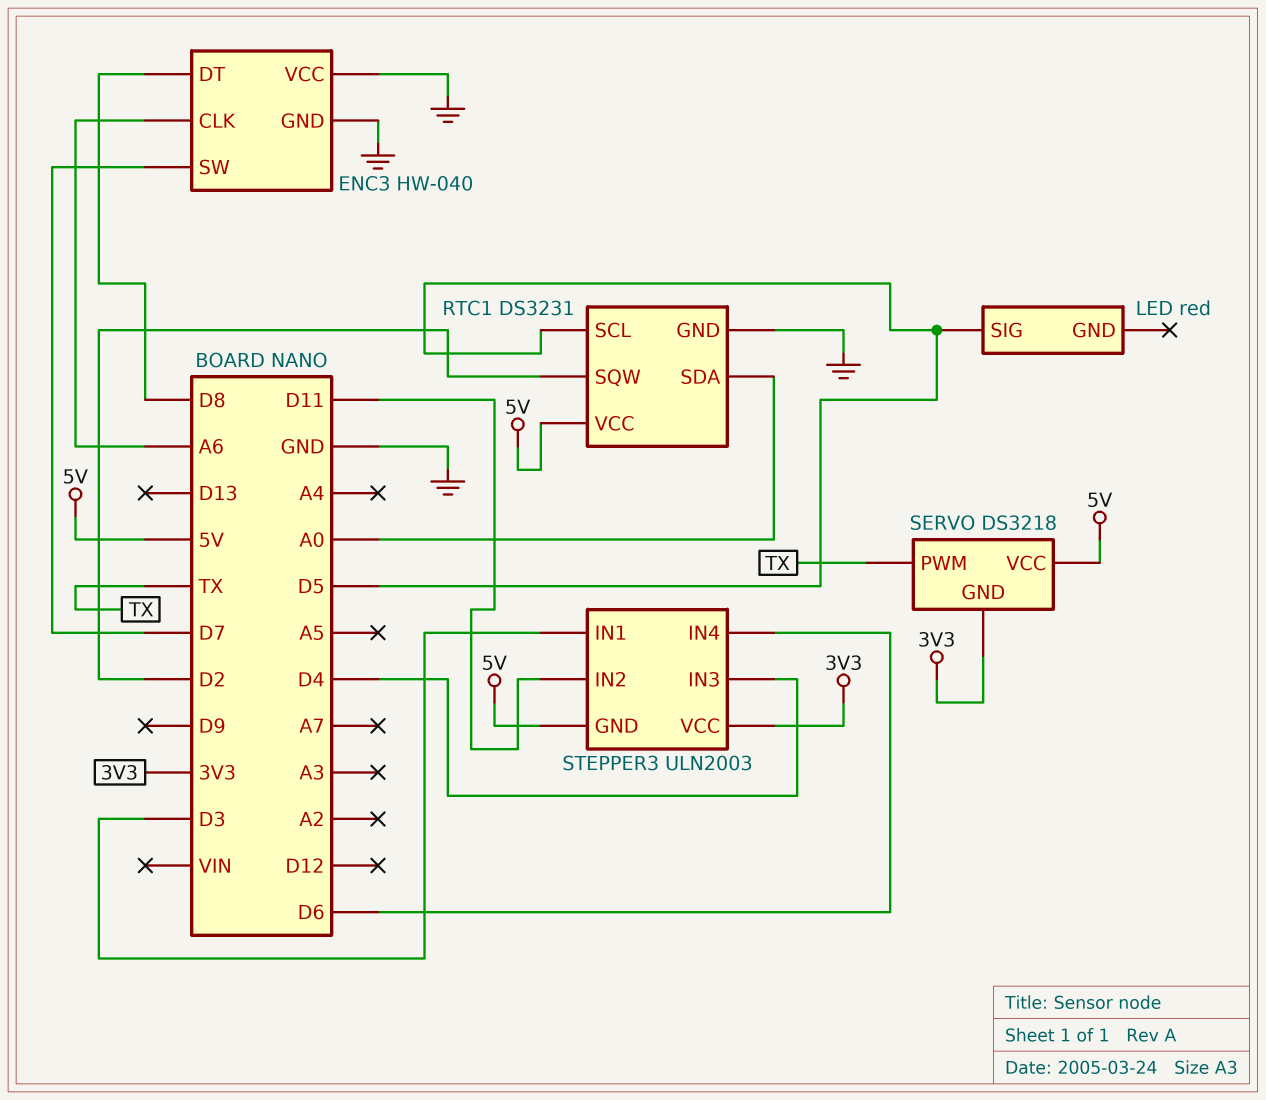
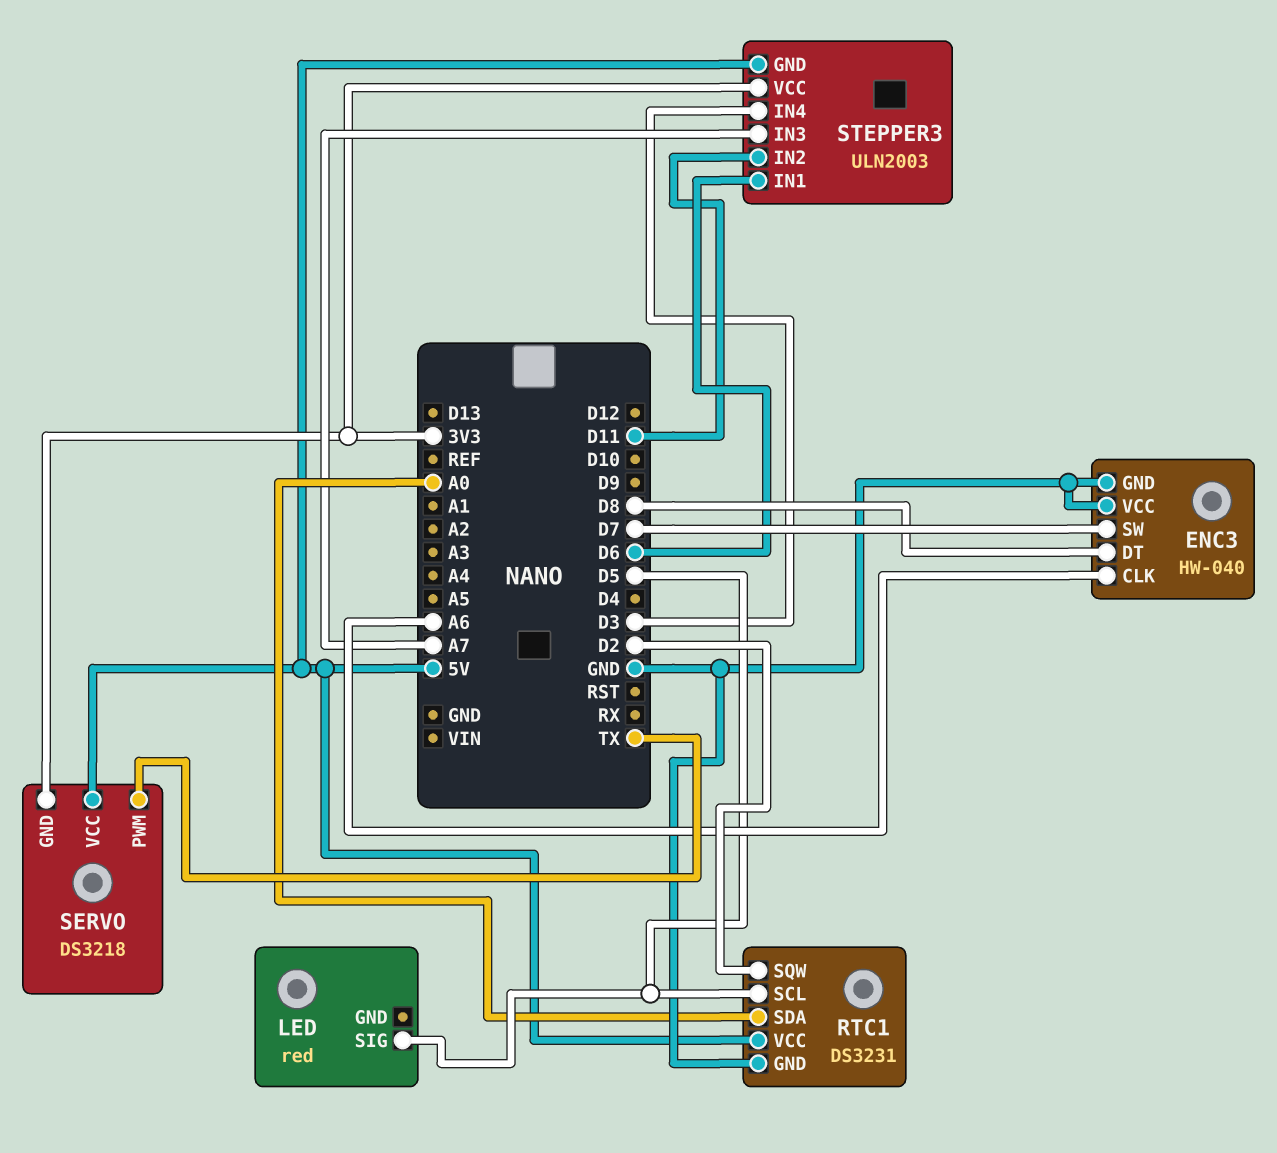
STEPPER3 pin IN1: D3 -> D6
STEPPER3 pin IN3: D4 -> A7
STEPPER3 pin IN4: D6 -> D3

